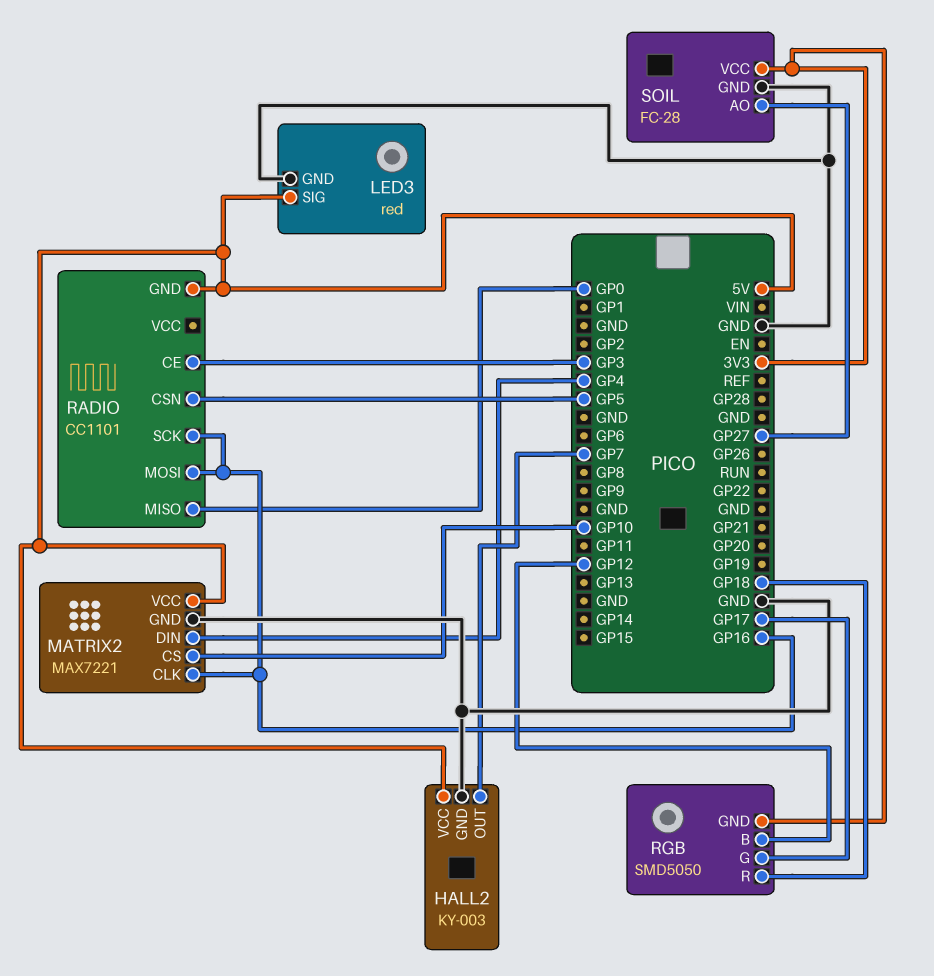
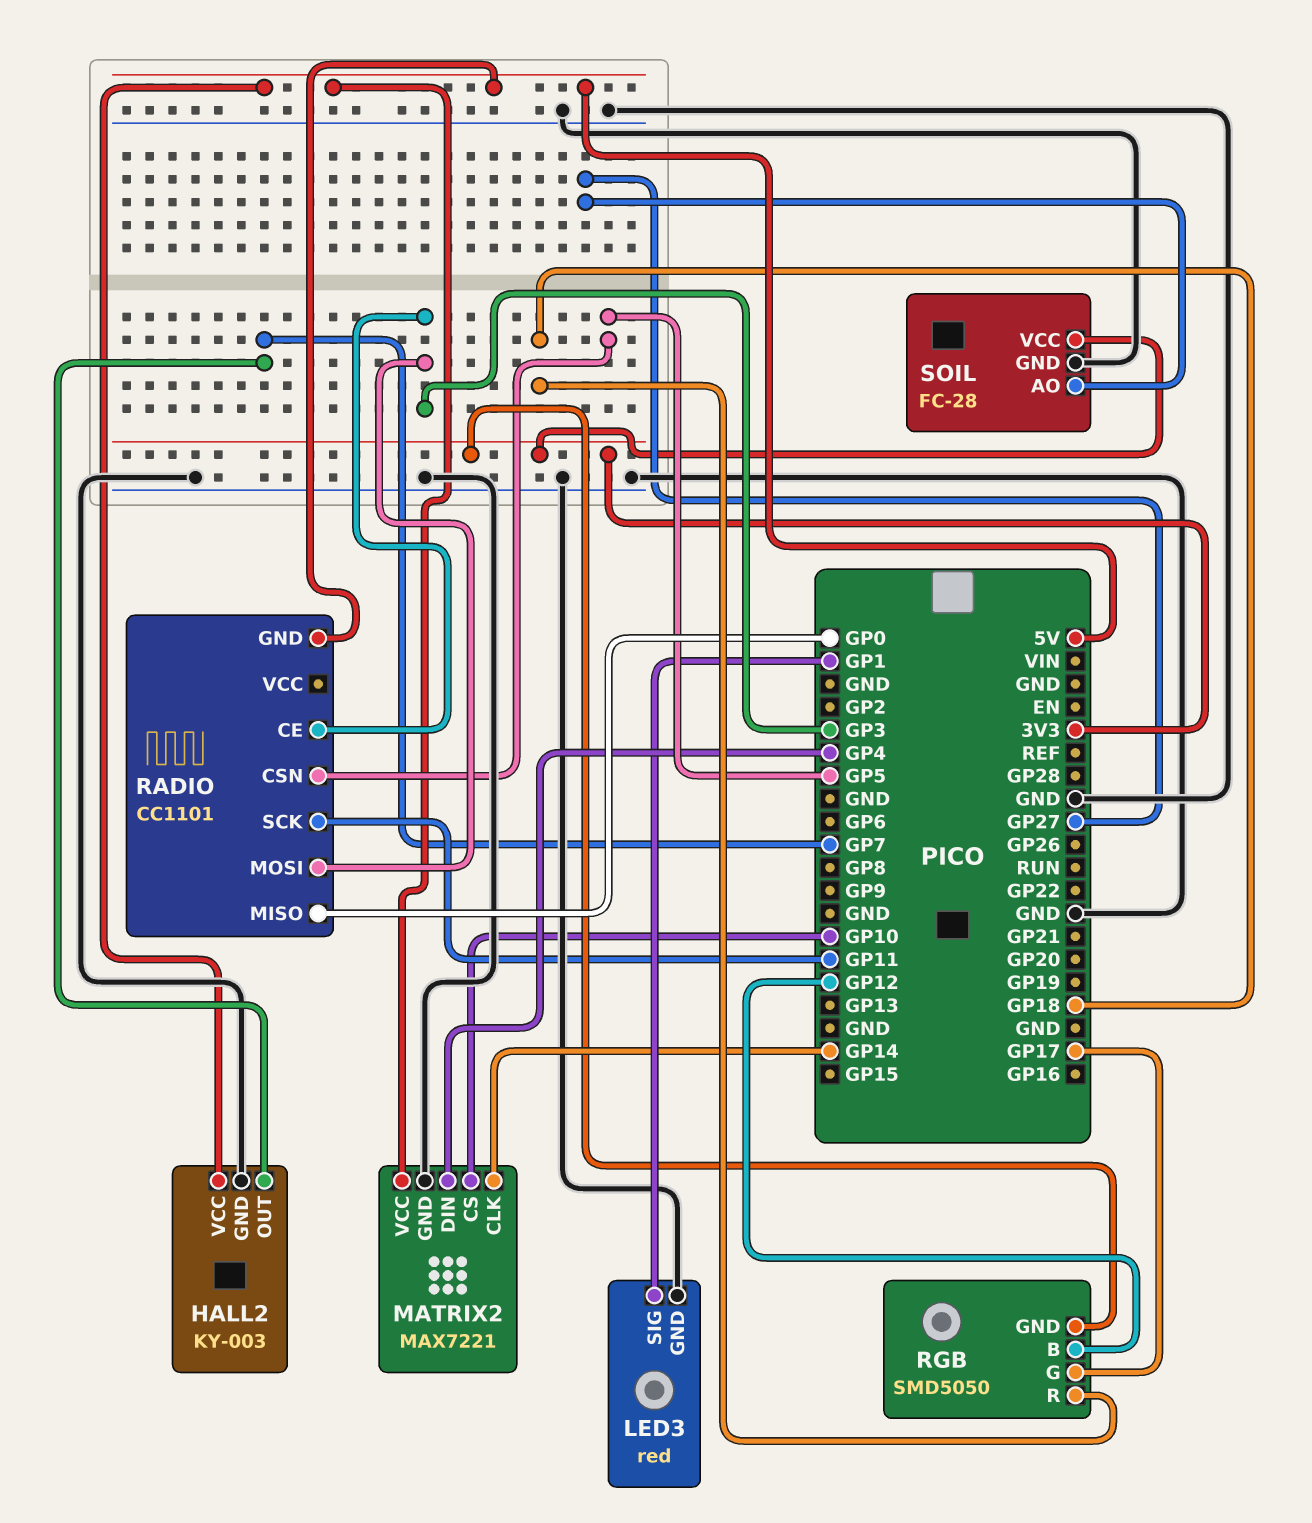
LED3 pin SIG: 5V -> GP1
MATRIX2 pin CLK: GP16 -> GP14
RADIO pin MOSI: GP16 -> GP3
RADIO pin SCK: GP16 -> GP11

